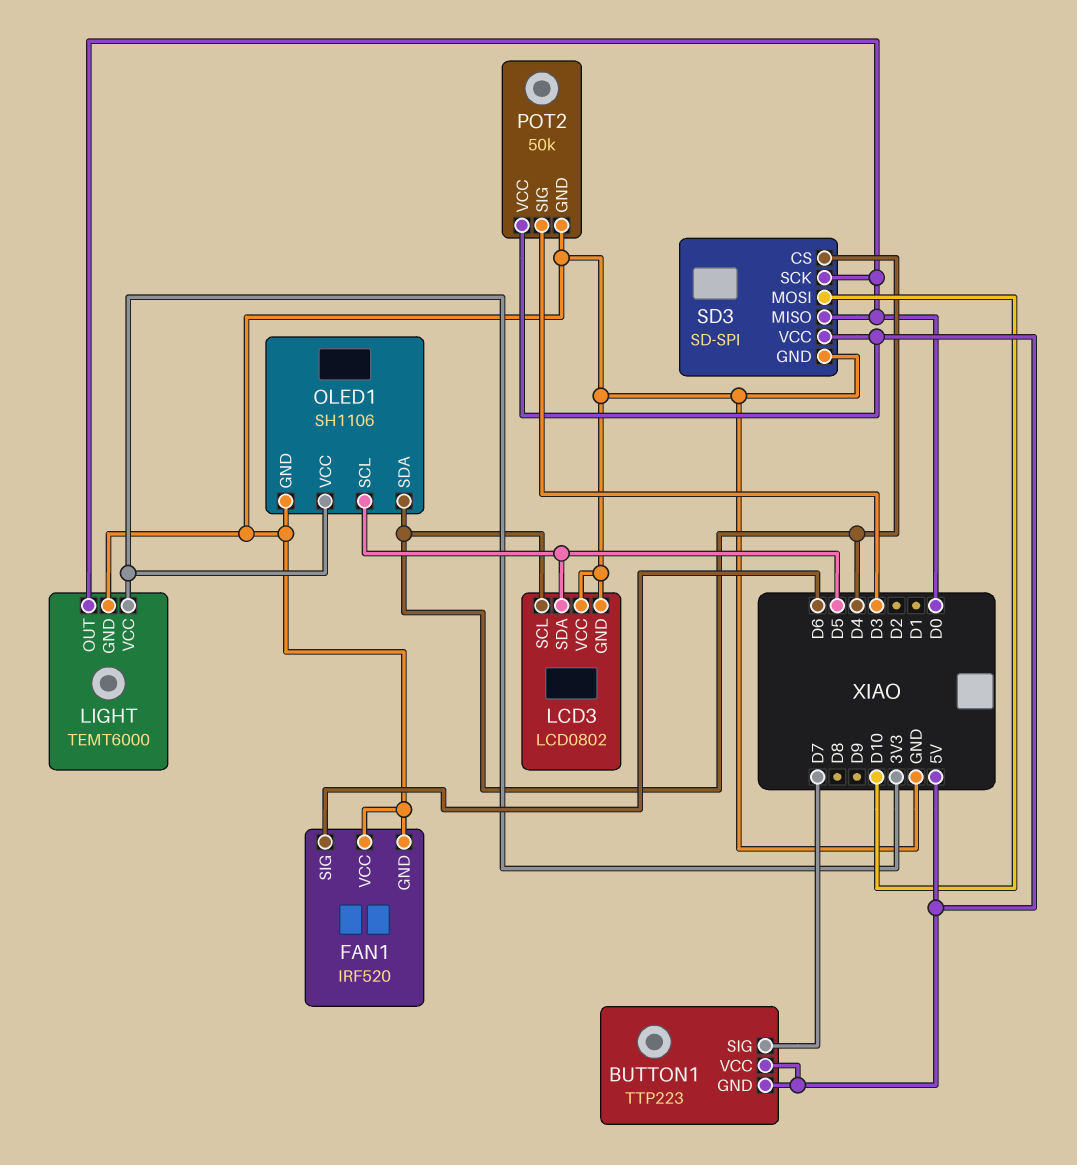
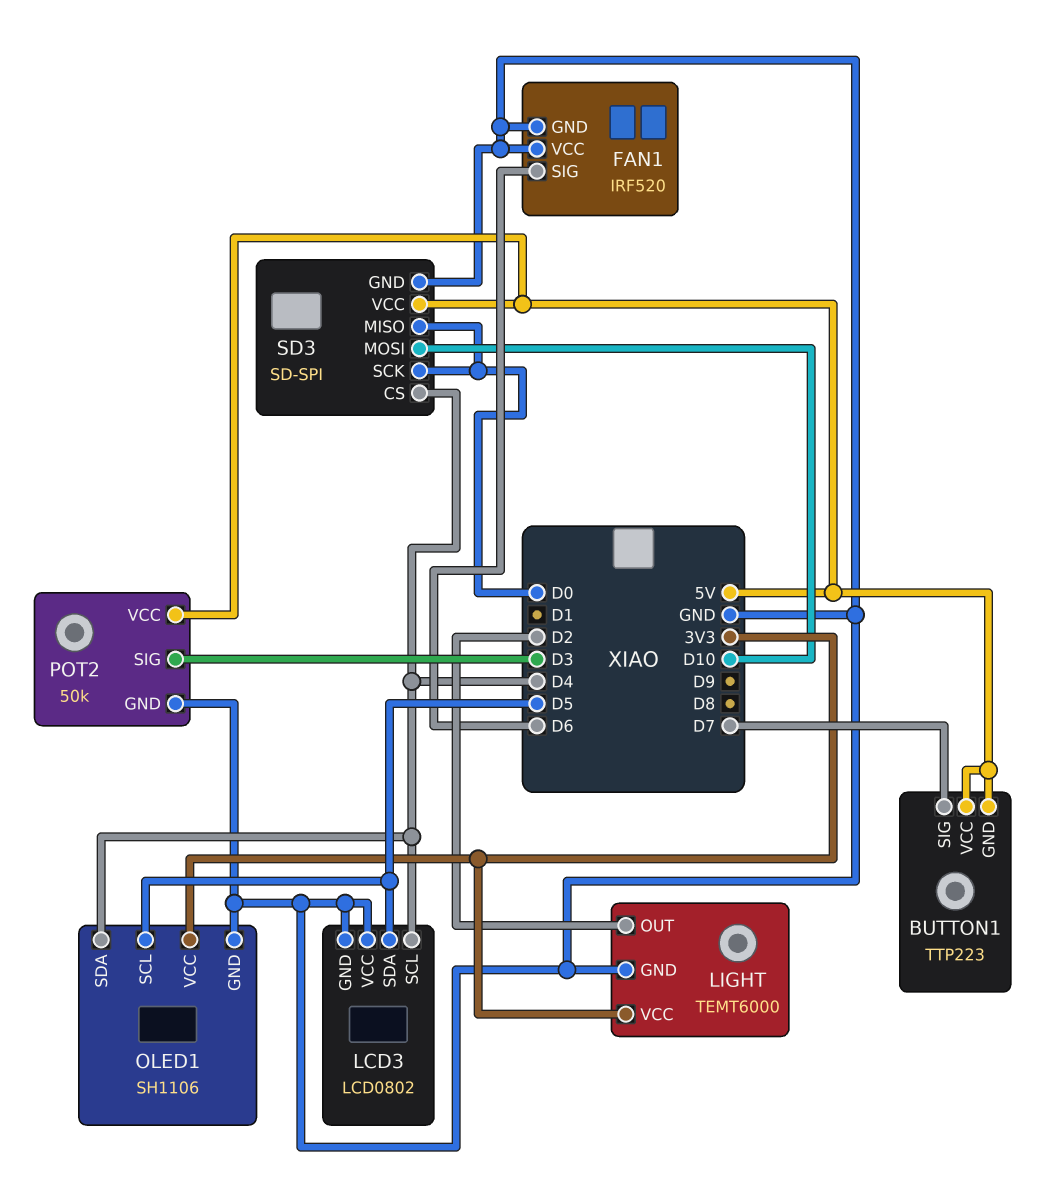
LIGHT pin OUT: D0 -> D2

